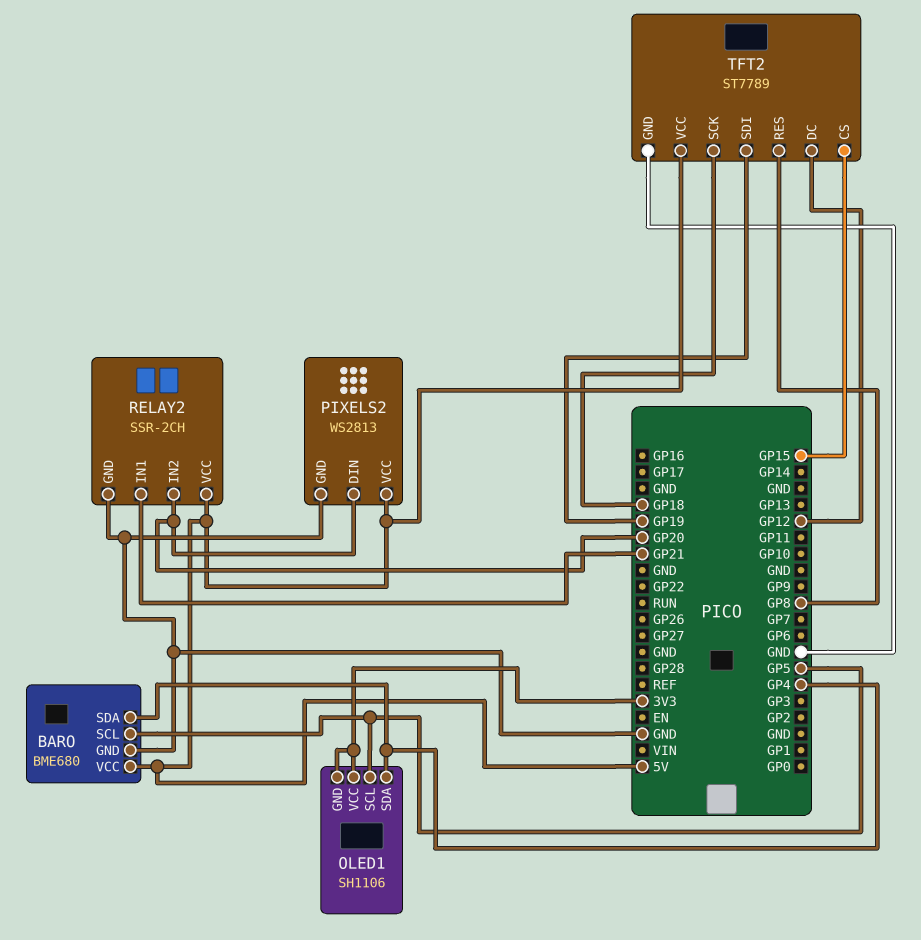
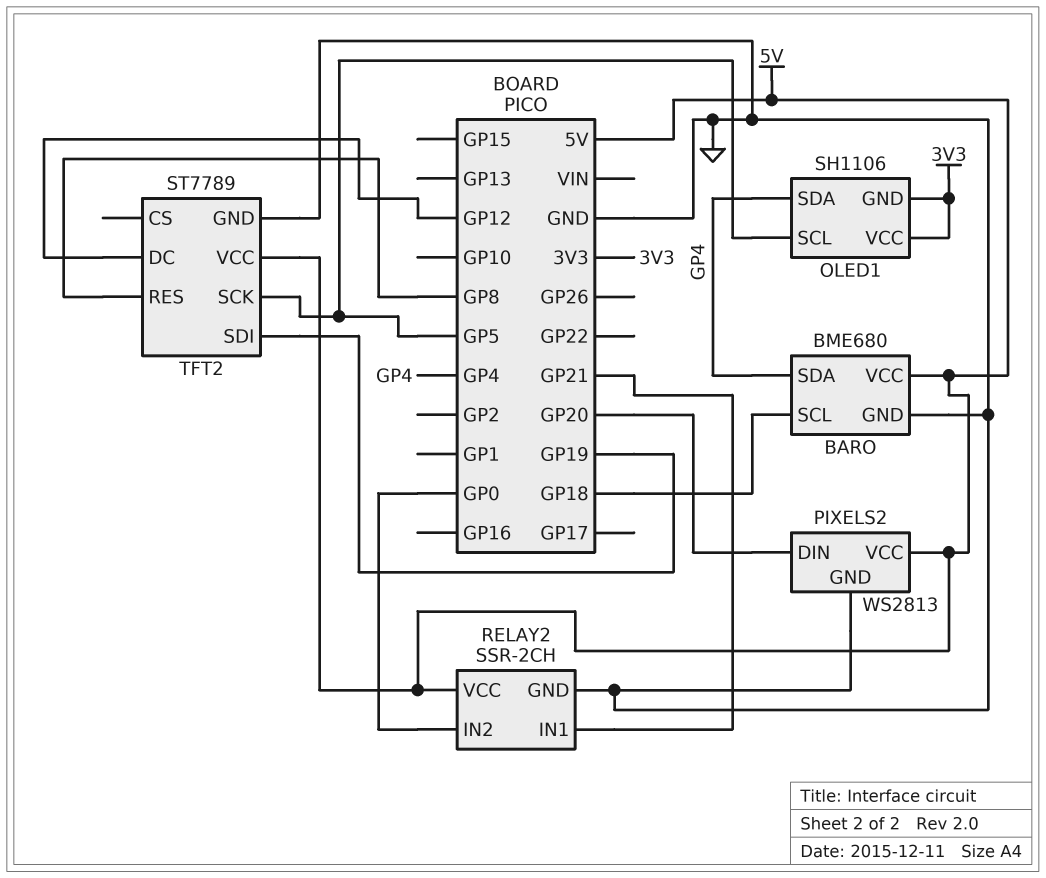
BARO pin SCL: GP5 -> GP18
RELAY2 pin IN2: GP20 -> GP0
TFT2 pin CS: GP15 -> none
TFT2 pin SCK: GP18 -> GP5

